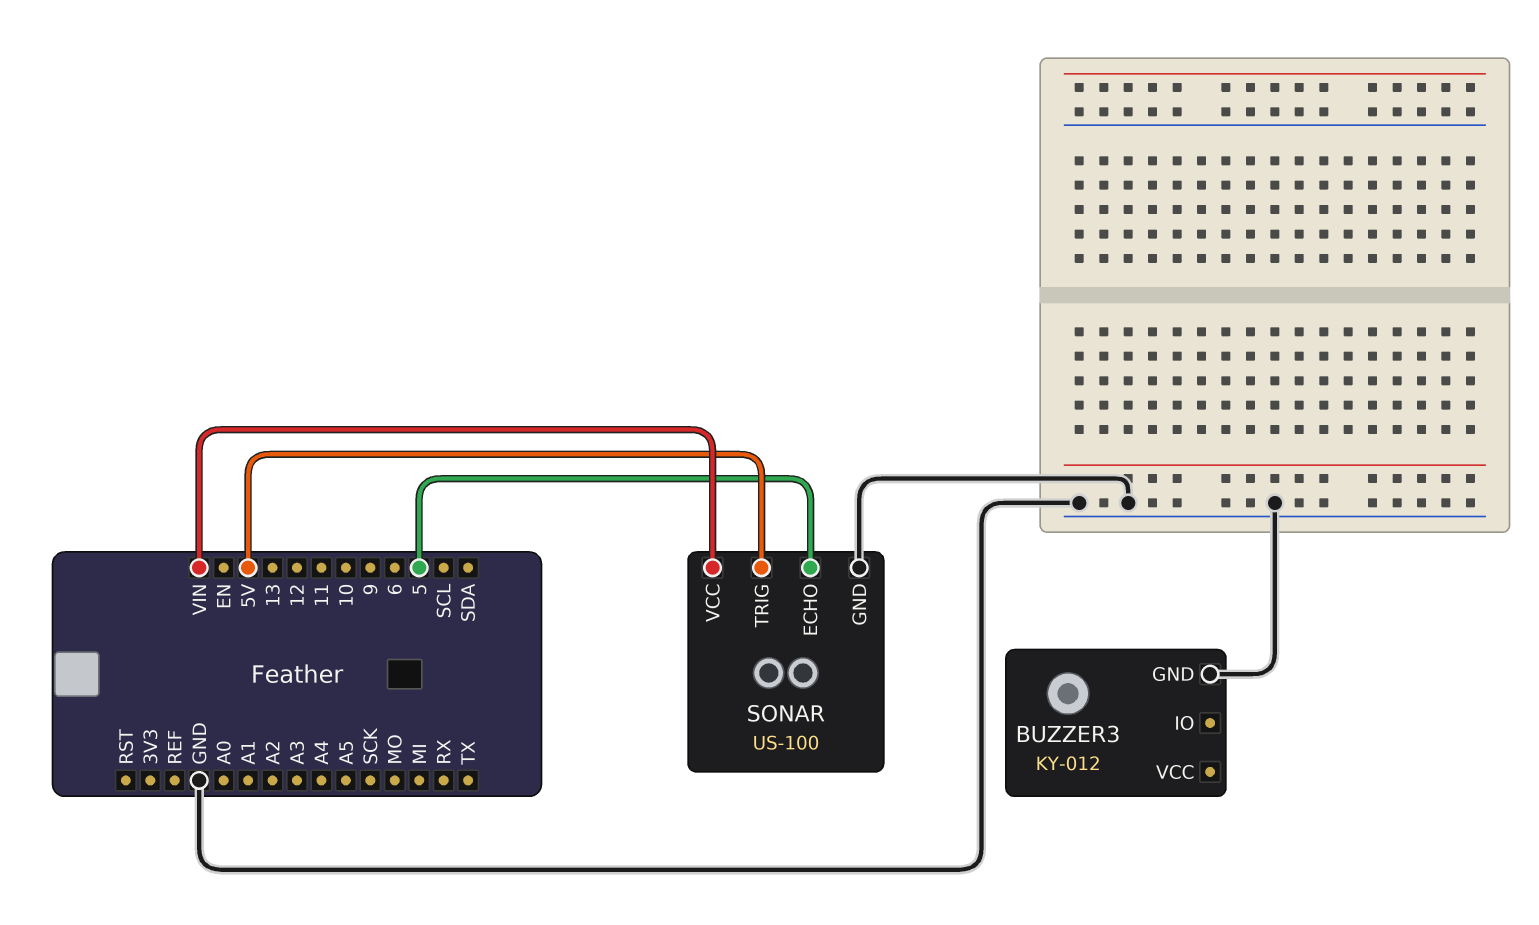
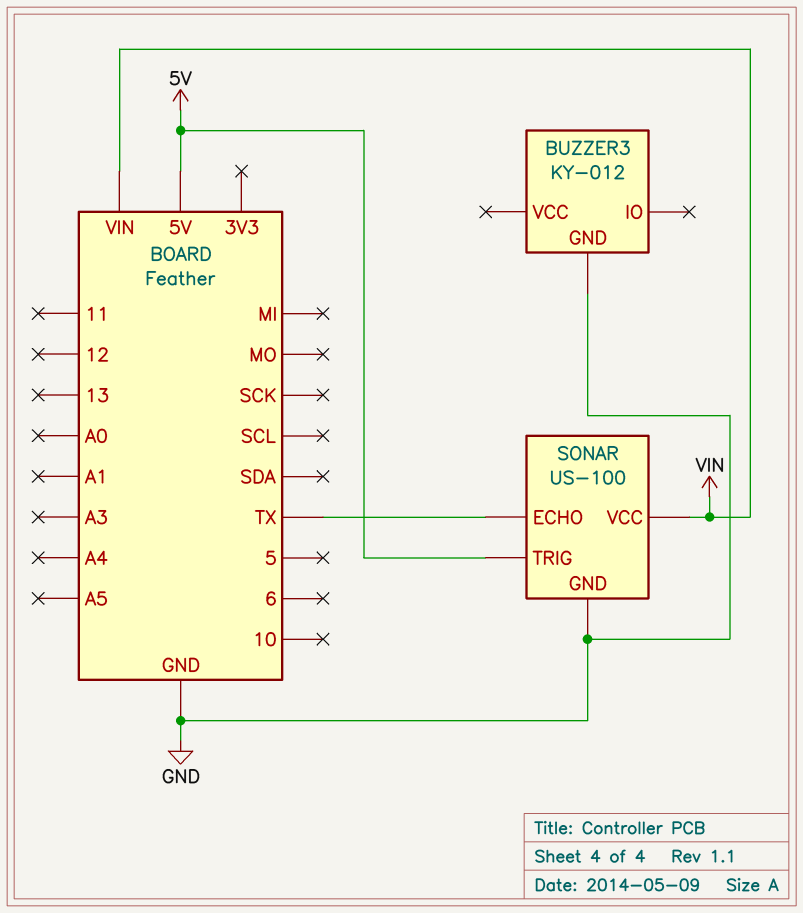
SONAR pin ECHO: 5 -> TX

